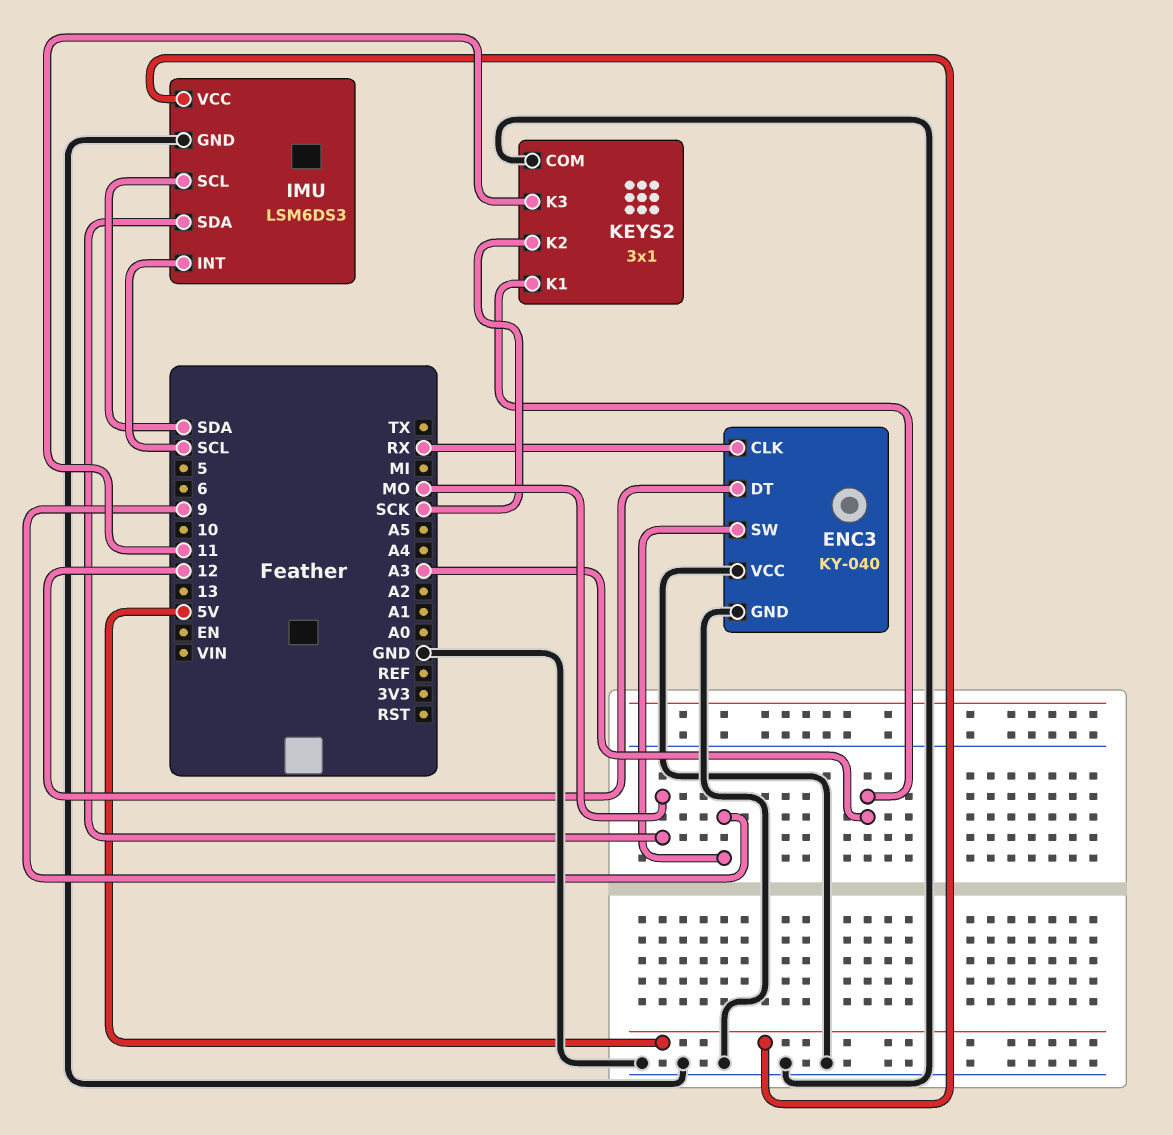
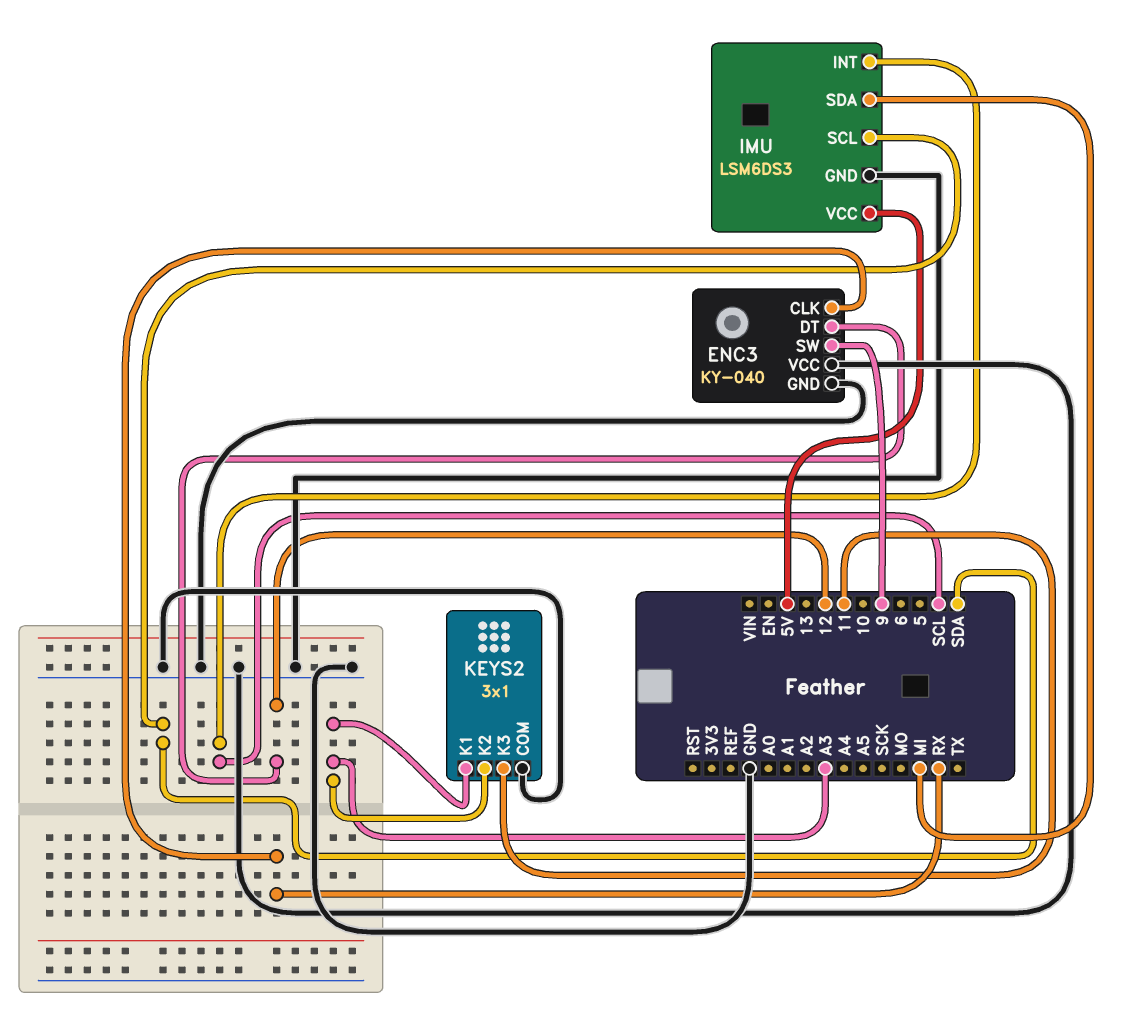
IMU pin SDA: MO -> MI
KEYS2 pin K2: SCK -> A3

